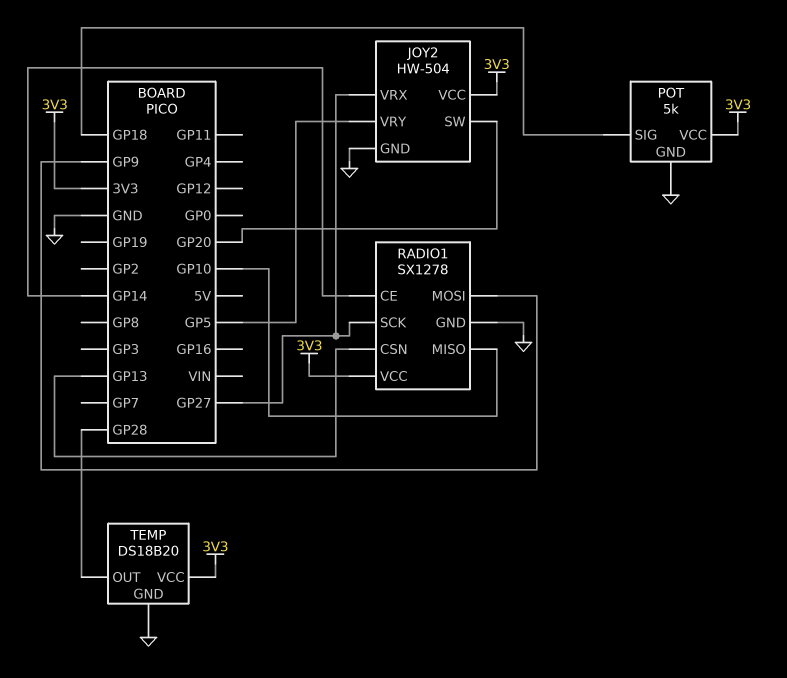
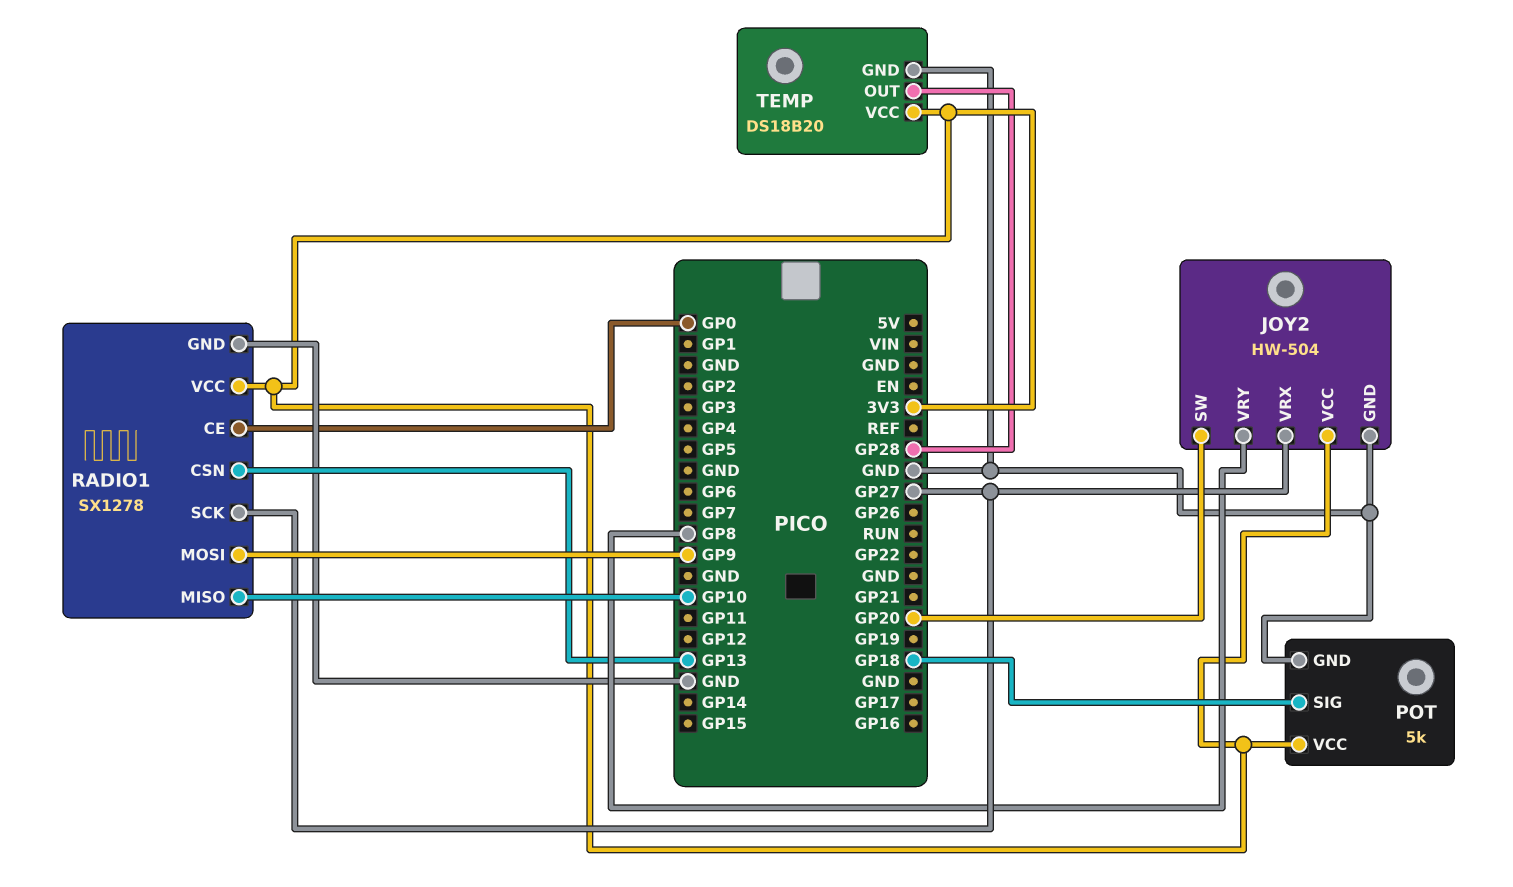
JOY2 pin VRY: GP5 -> GP8
RADIO1 pin CE: GP14 -> GP0

